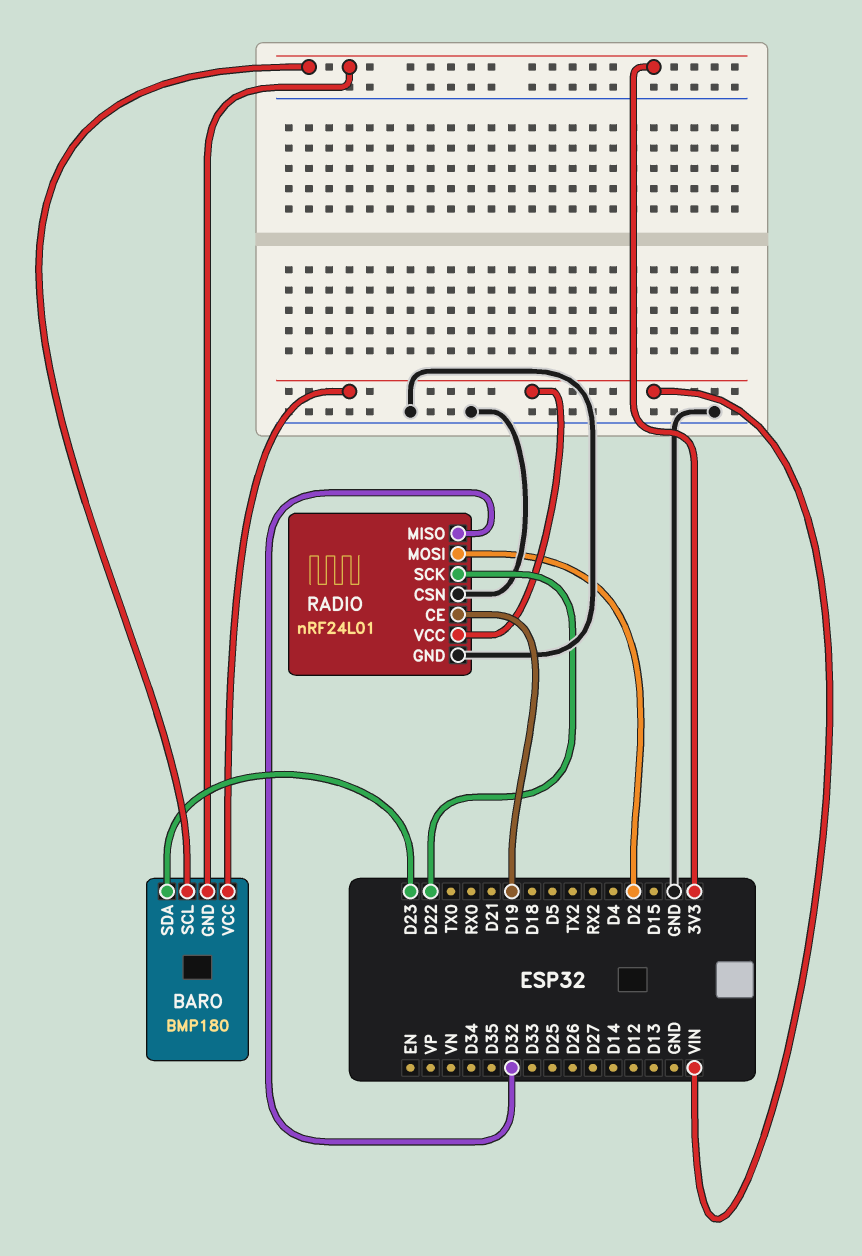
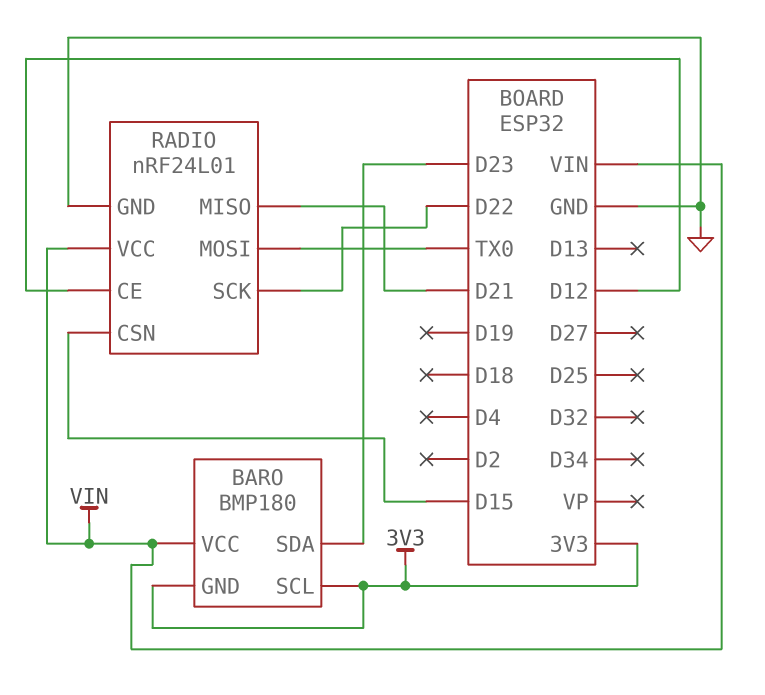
RADIO pin CE: D19 -> D12
RADIO pin CSN: GND -> D15
RADIO pin MISO: D32 -> D21
RADIO pin MOSI: D2 -> TX0

